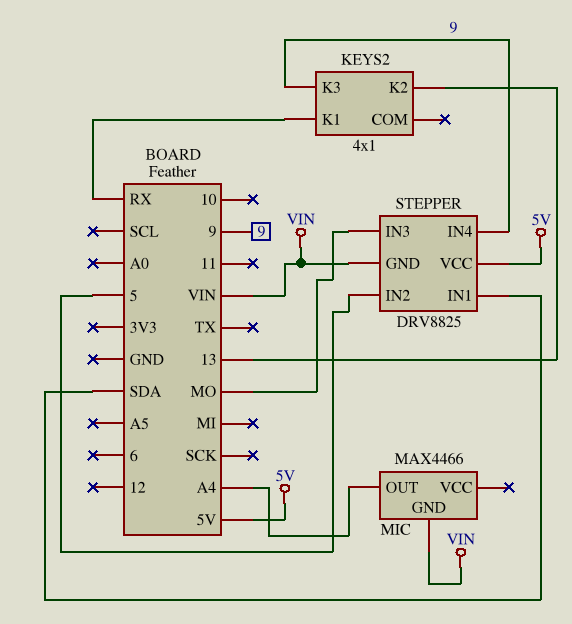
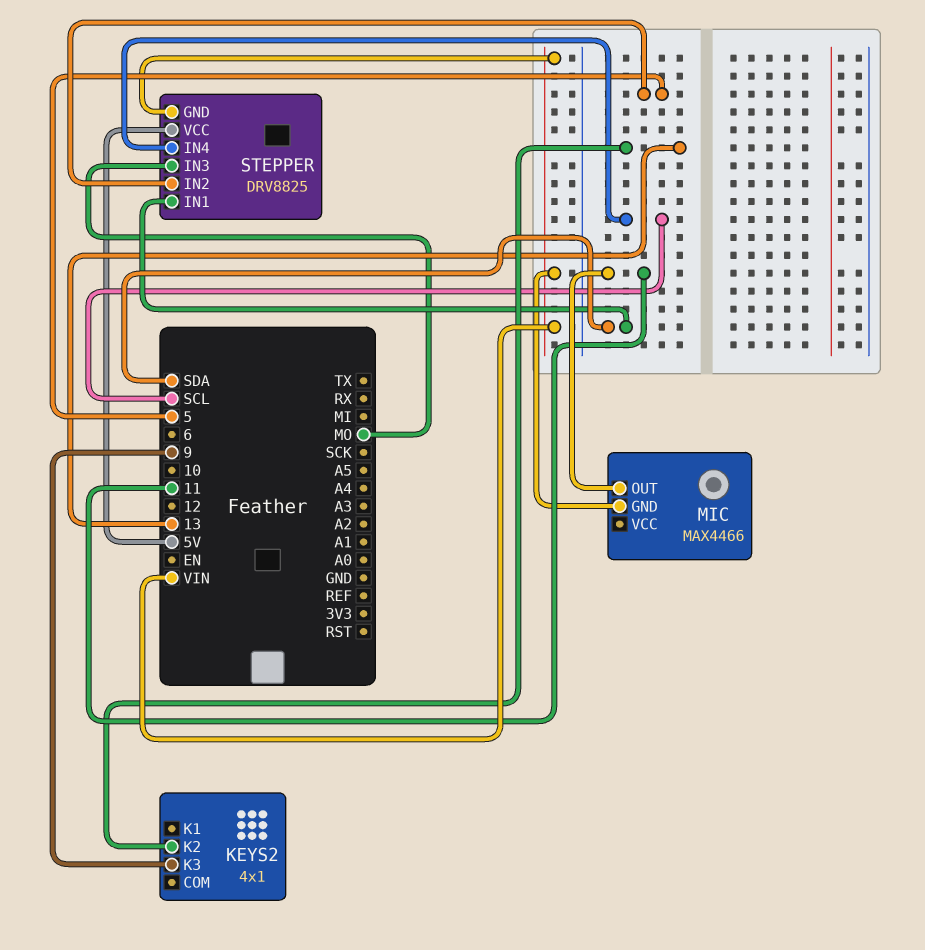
KEYS2 pin K1: RX -> none
MIC pin OUT: A4 -> 11
STEPPER pin IN4: 9 -> SCL

